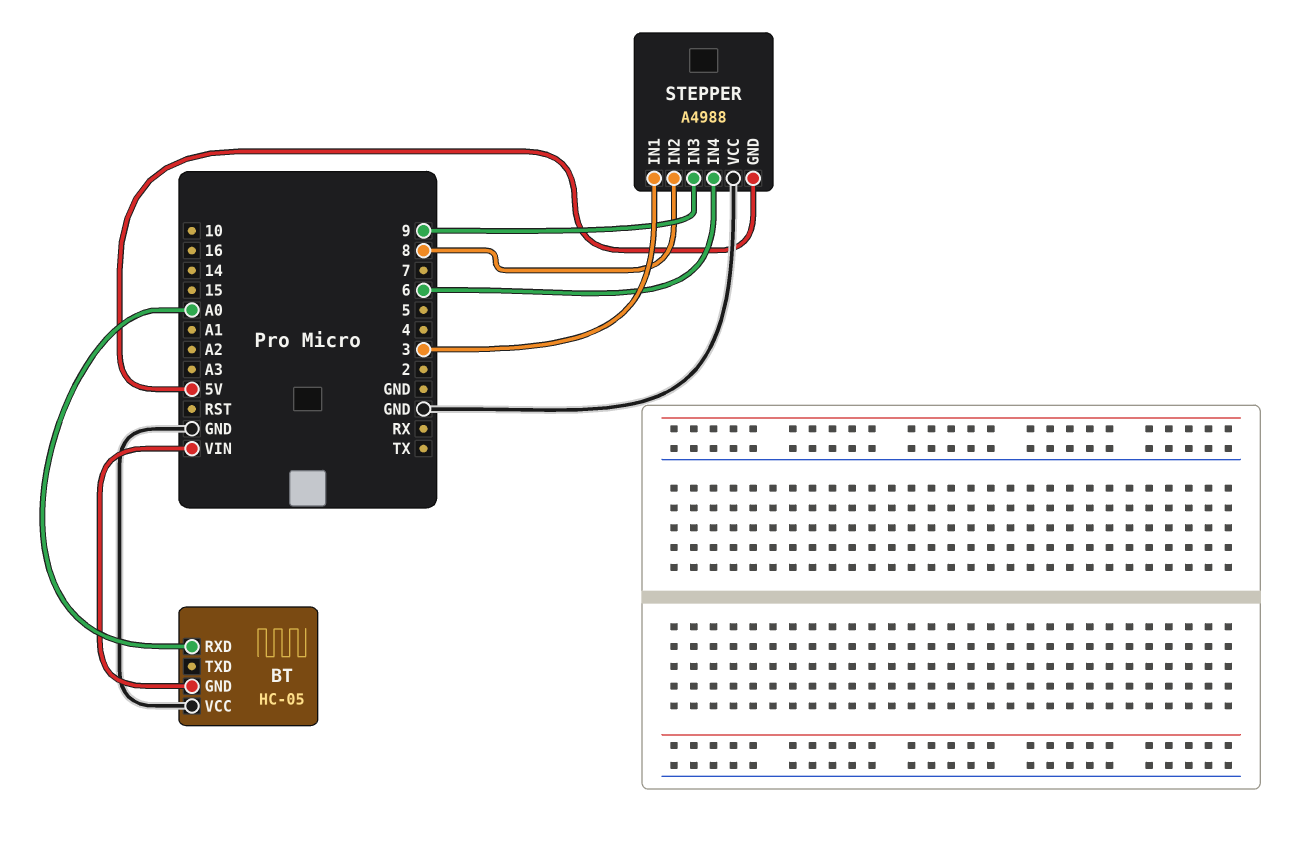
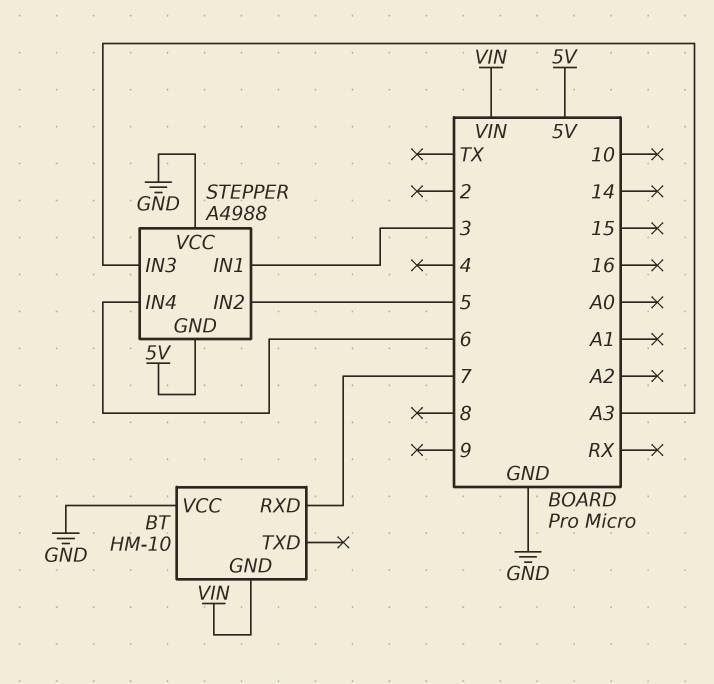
BT: HC-05 -> HM-10
BT pin RXD: A0 -> 7
STEPPER pin IN2: 8 -> 5
STEPPER pin IN3: 9 -> A3

